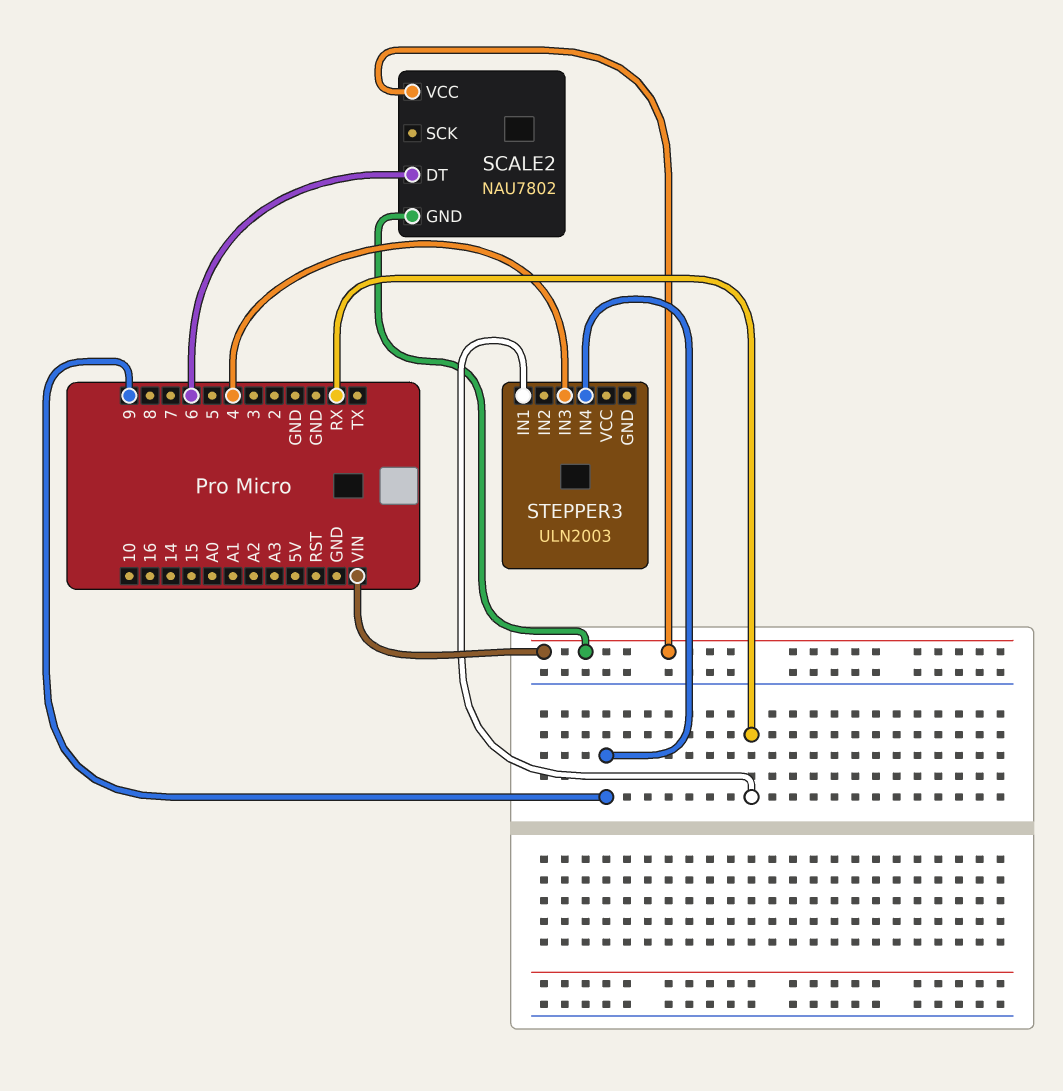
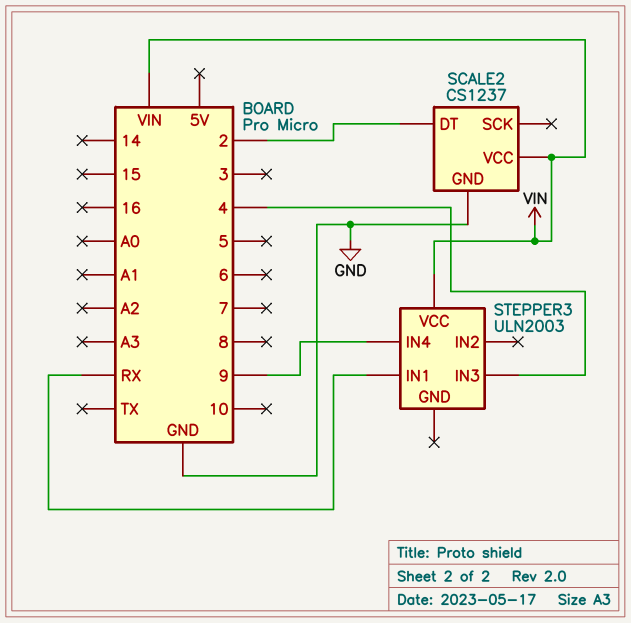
SCALE2: NAU7802 -> CS1237
SCALE2 pin DT: 6 -> 2
SCALE2 pin GND: VIN -> GND
STEPPER3 pin VCC: none -> VIN

